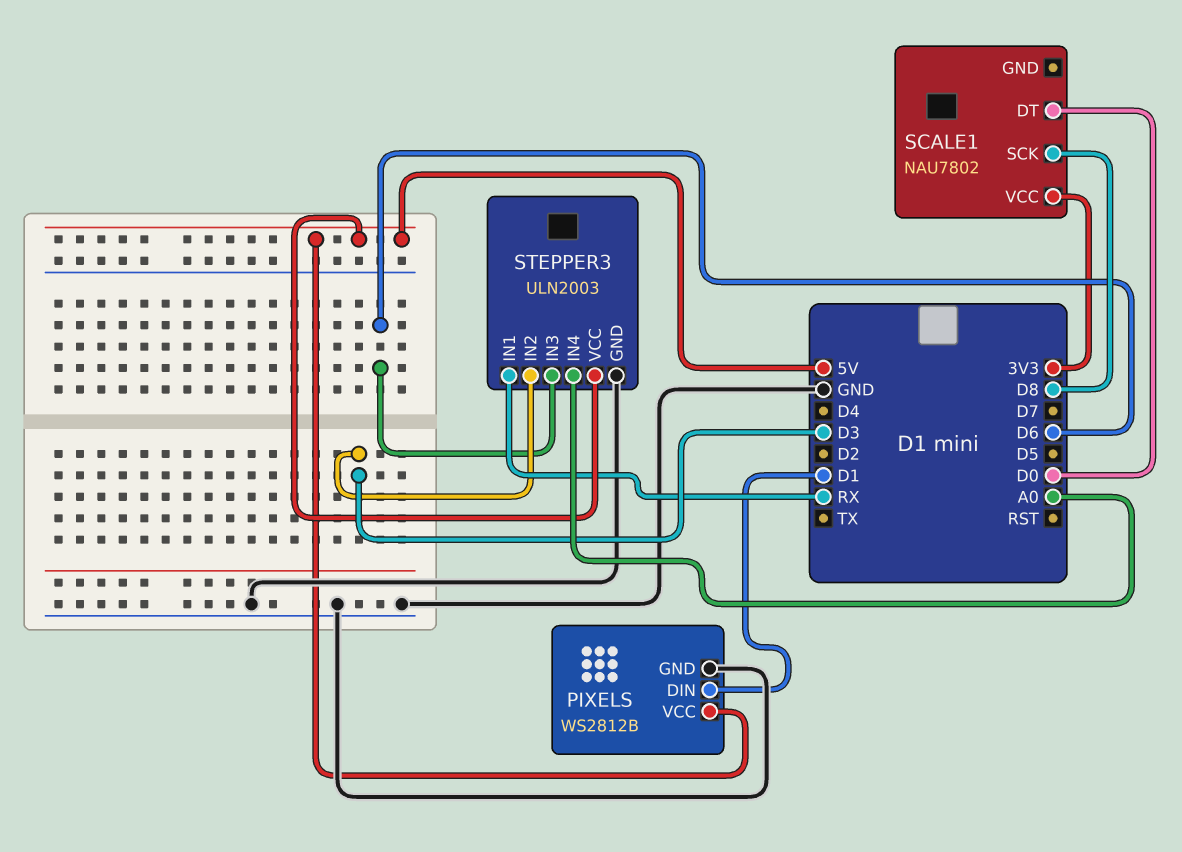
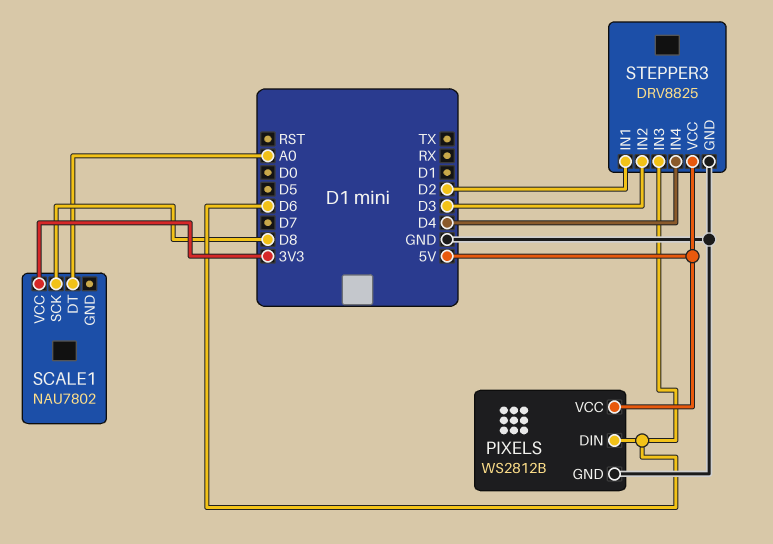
PIXELS pin DIN: D1 -> D6
SCALE1 pin DT: D0 -> A0
STEPPER3: ULN2003 -> DRV8825
STEPPER3 pin IN1: RX -> D2
STEPPER3 pin IN4: A0 -> D4

